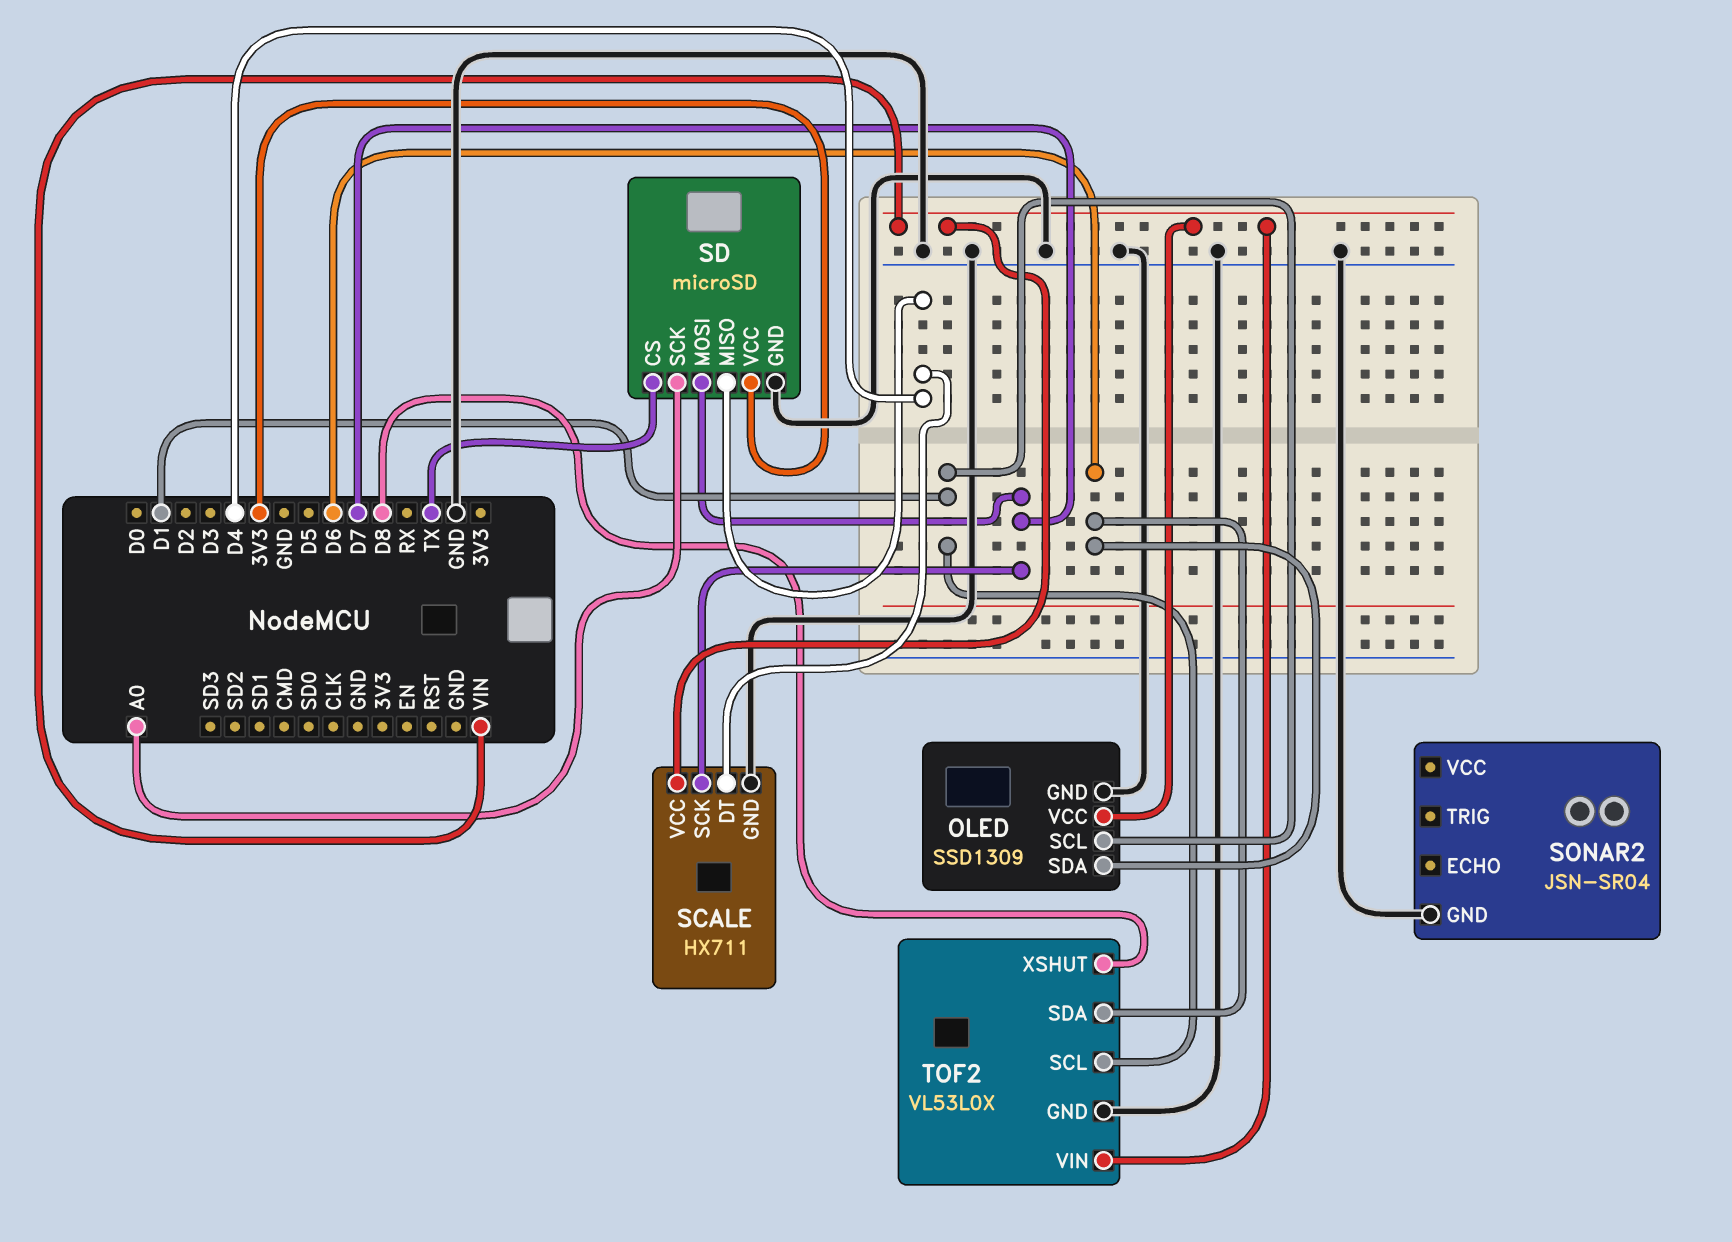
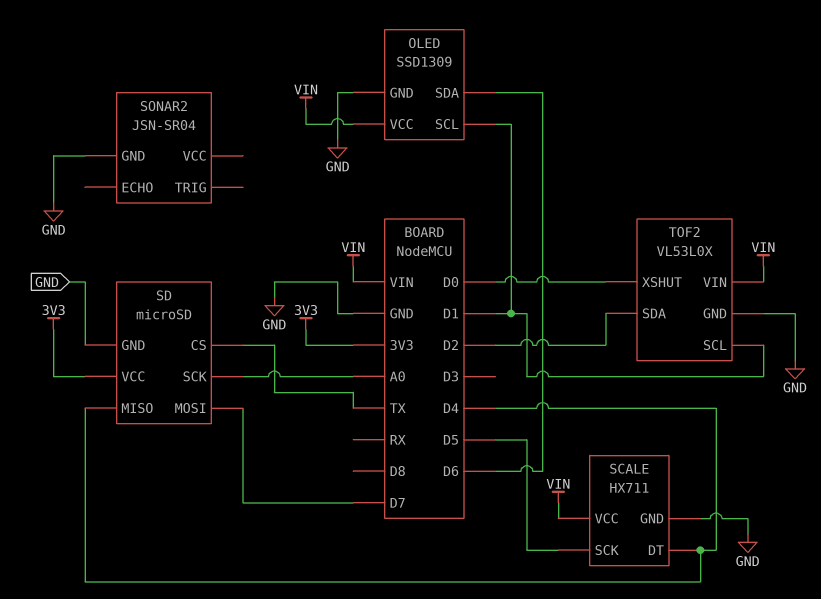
SCALE pin SCK: D7 -> D5
TOF2 pin SDA: D6 -> D2
TOF2 pin XSHUT: D8 -> D0

